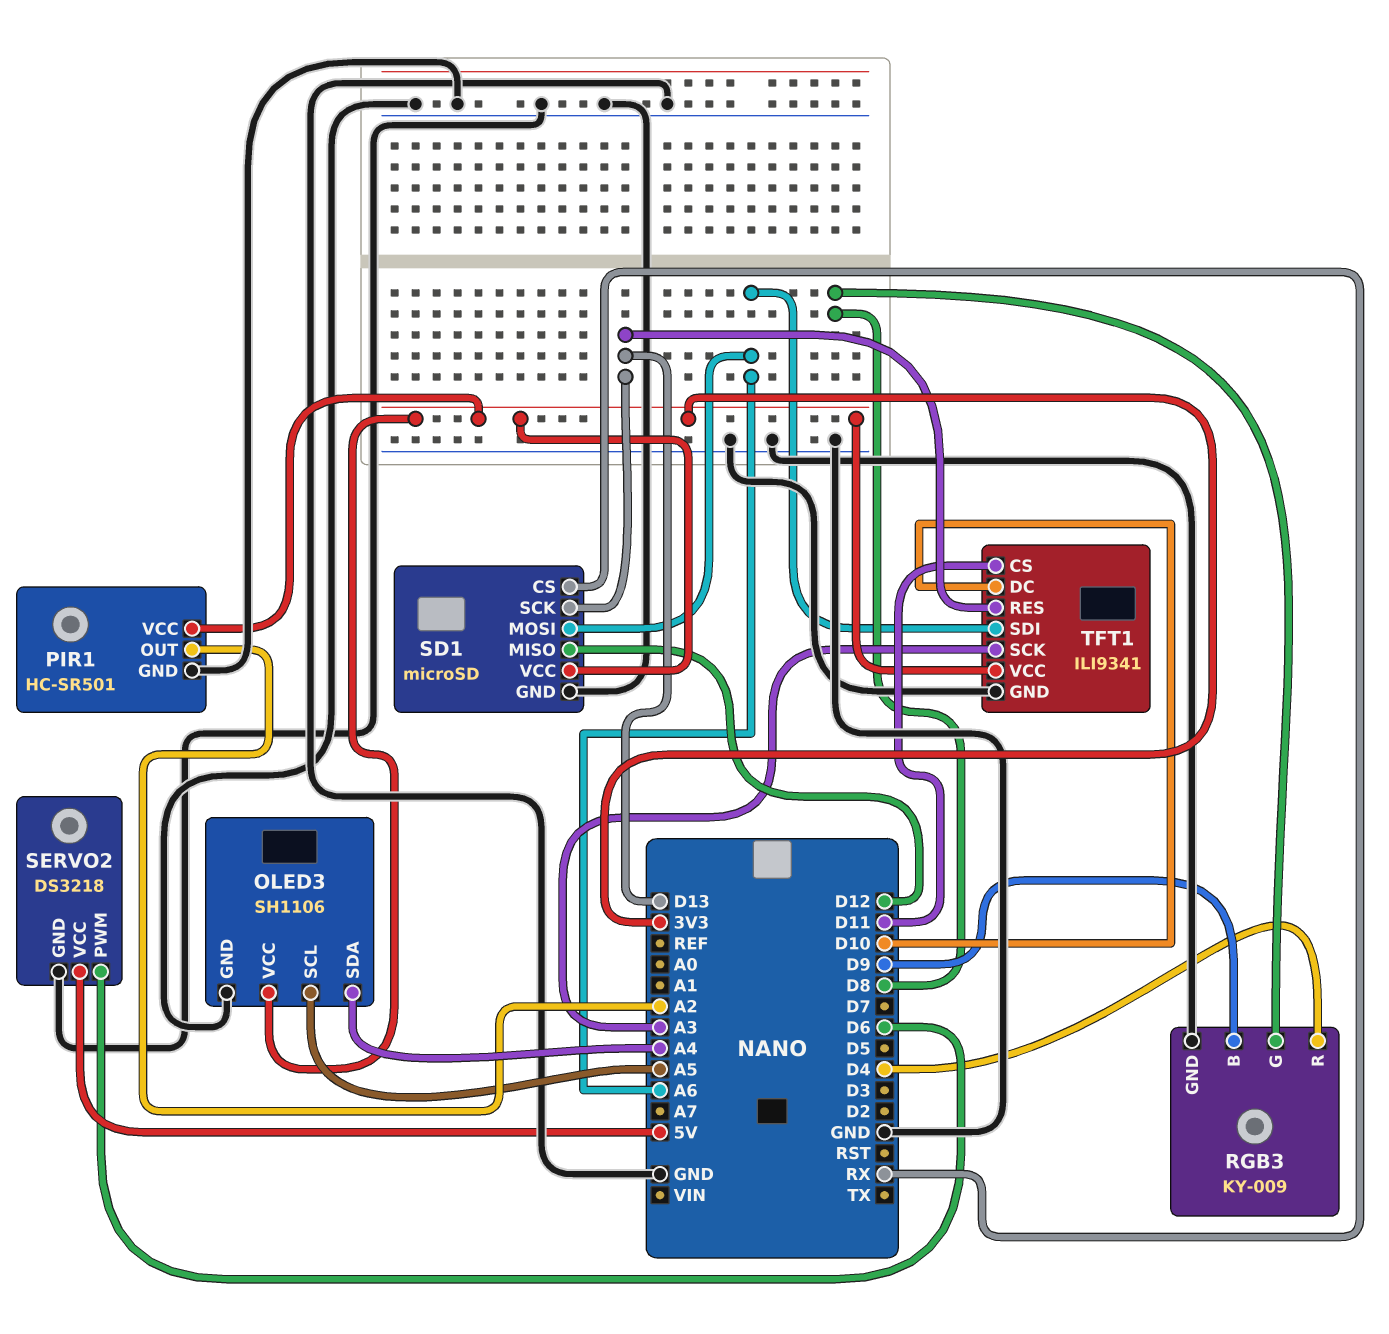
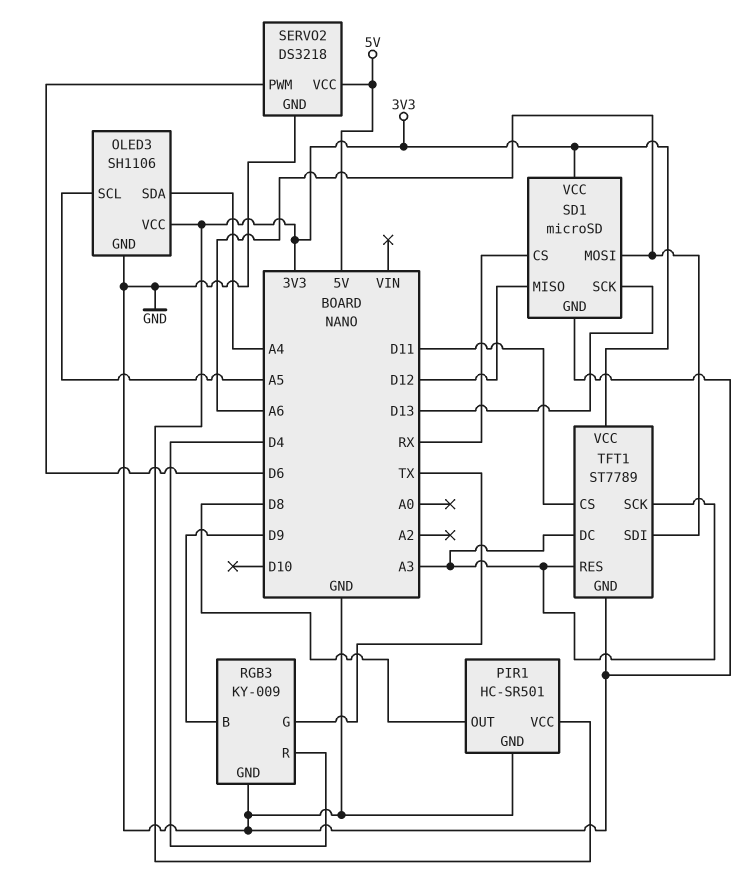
PIR1 pin OUT: A2 -> D8
RGB3 pin G: D8 -> TX
TFT1: ILI9341 -> ST7789
TFT1 pin DC: D10 -> A3
TFT1 pin RES: D13 -> A3

